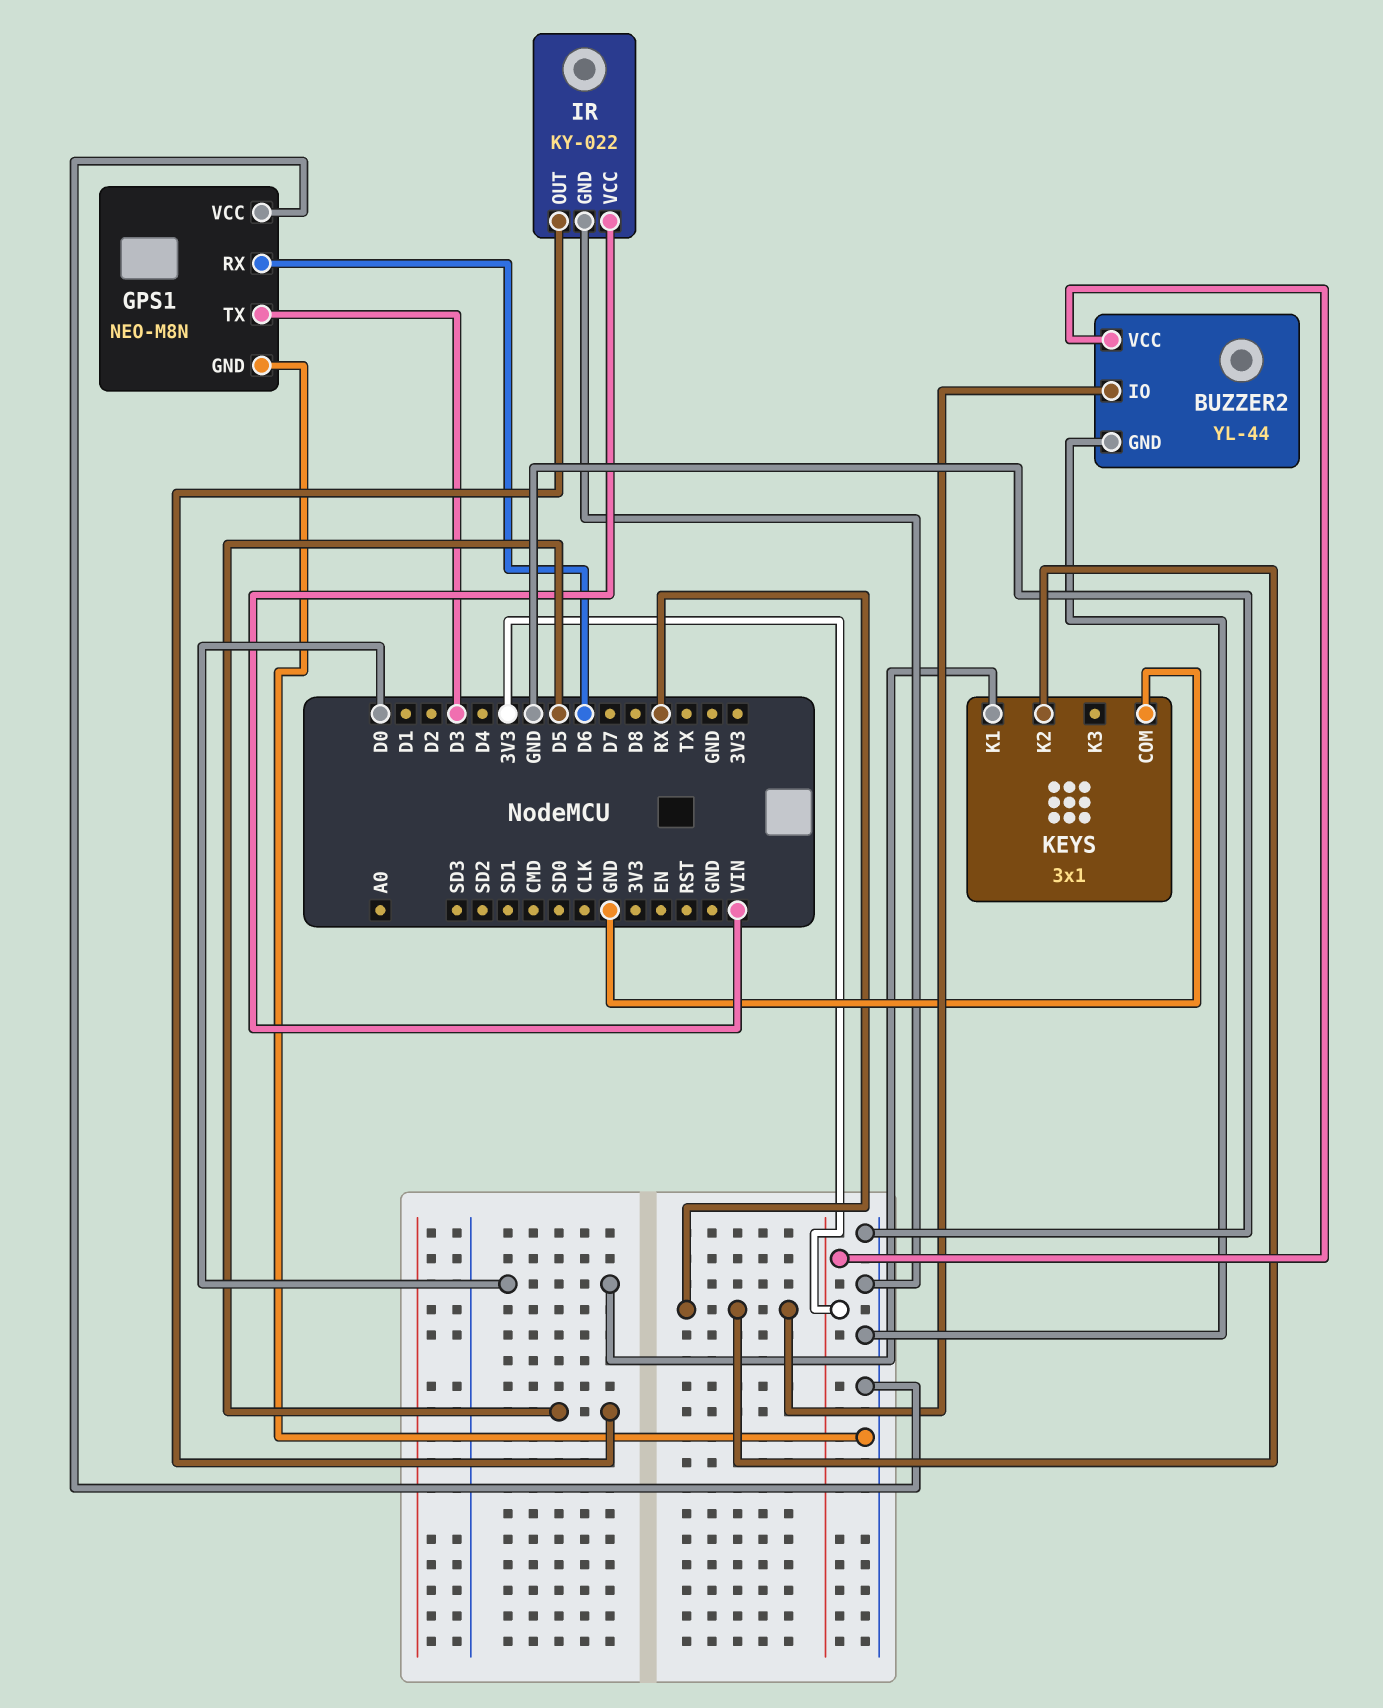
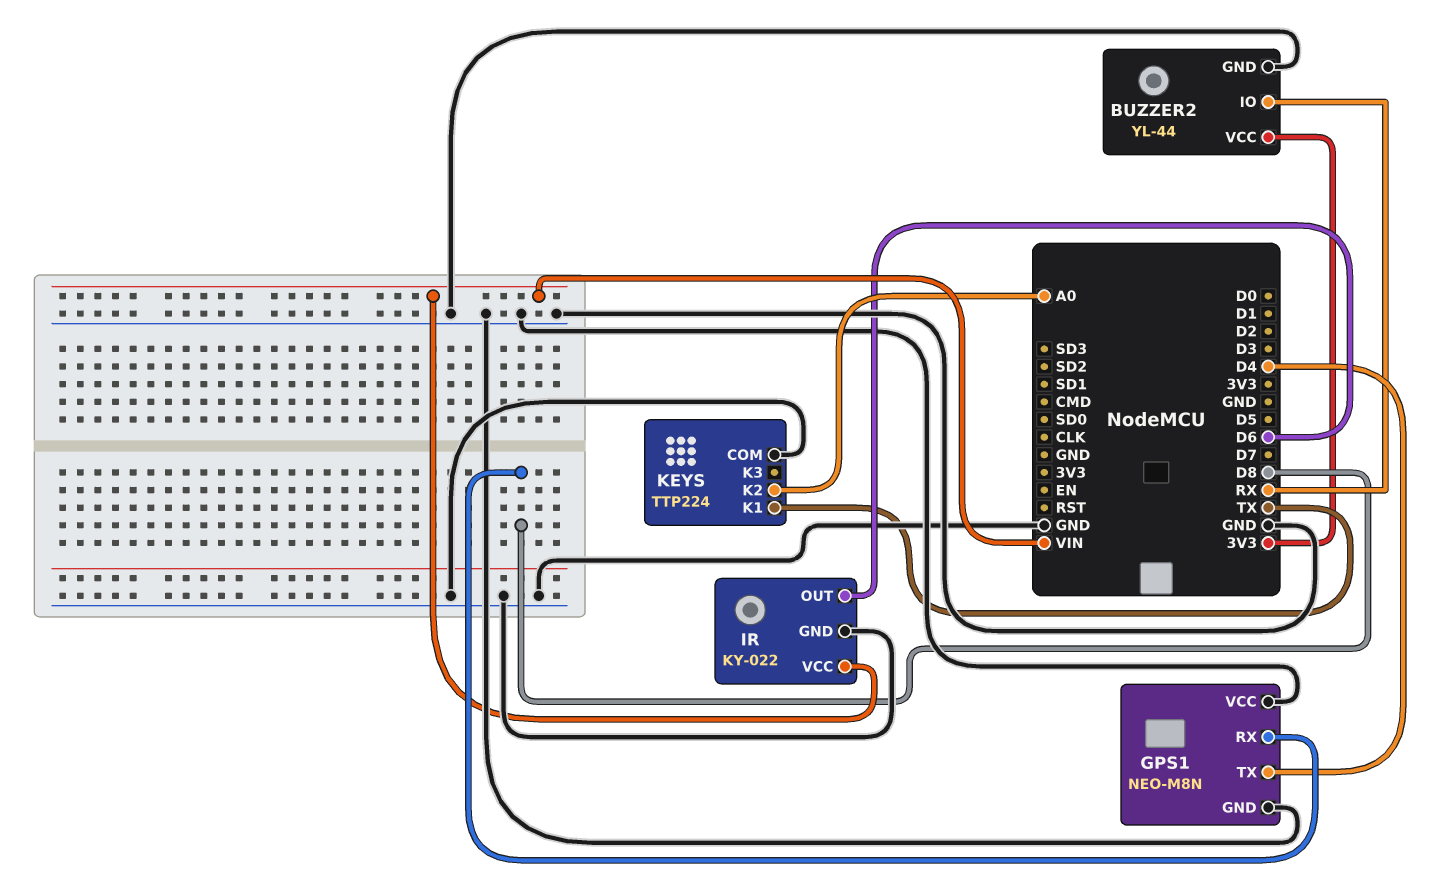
GPS1 pin RX: D6 -> D8
GPS1 pin TX: D3 -> D4
IR pin OUT: D5 -> D6
KEYS: 3x1 -> TTP224
KEYS pin K1: D0 -> TX
KEYS pin K2: RX -> A0

